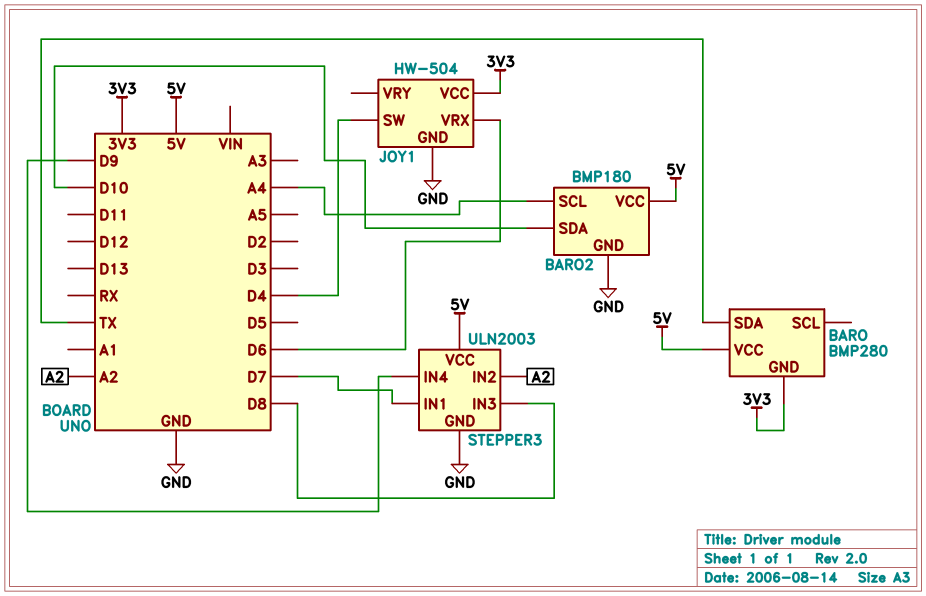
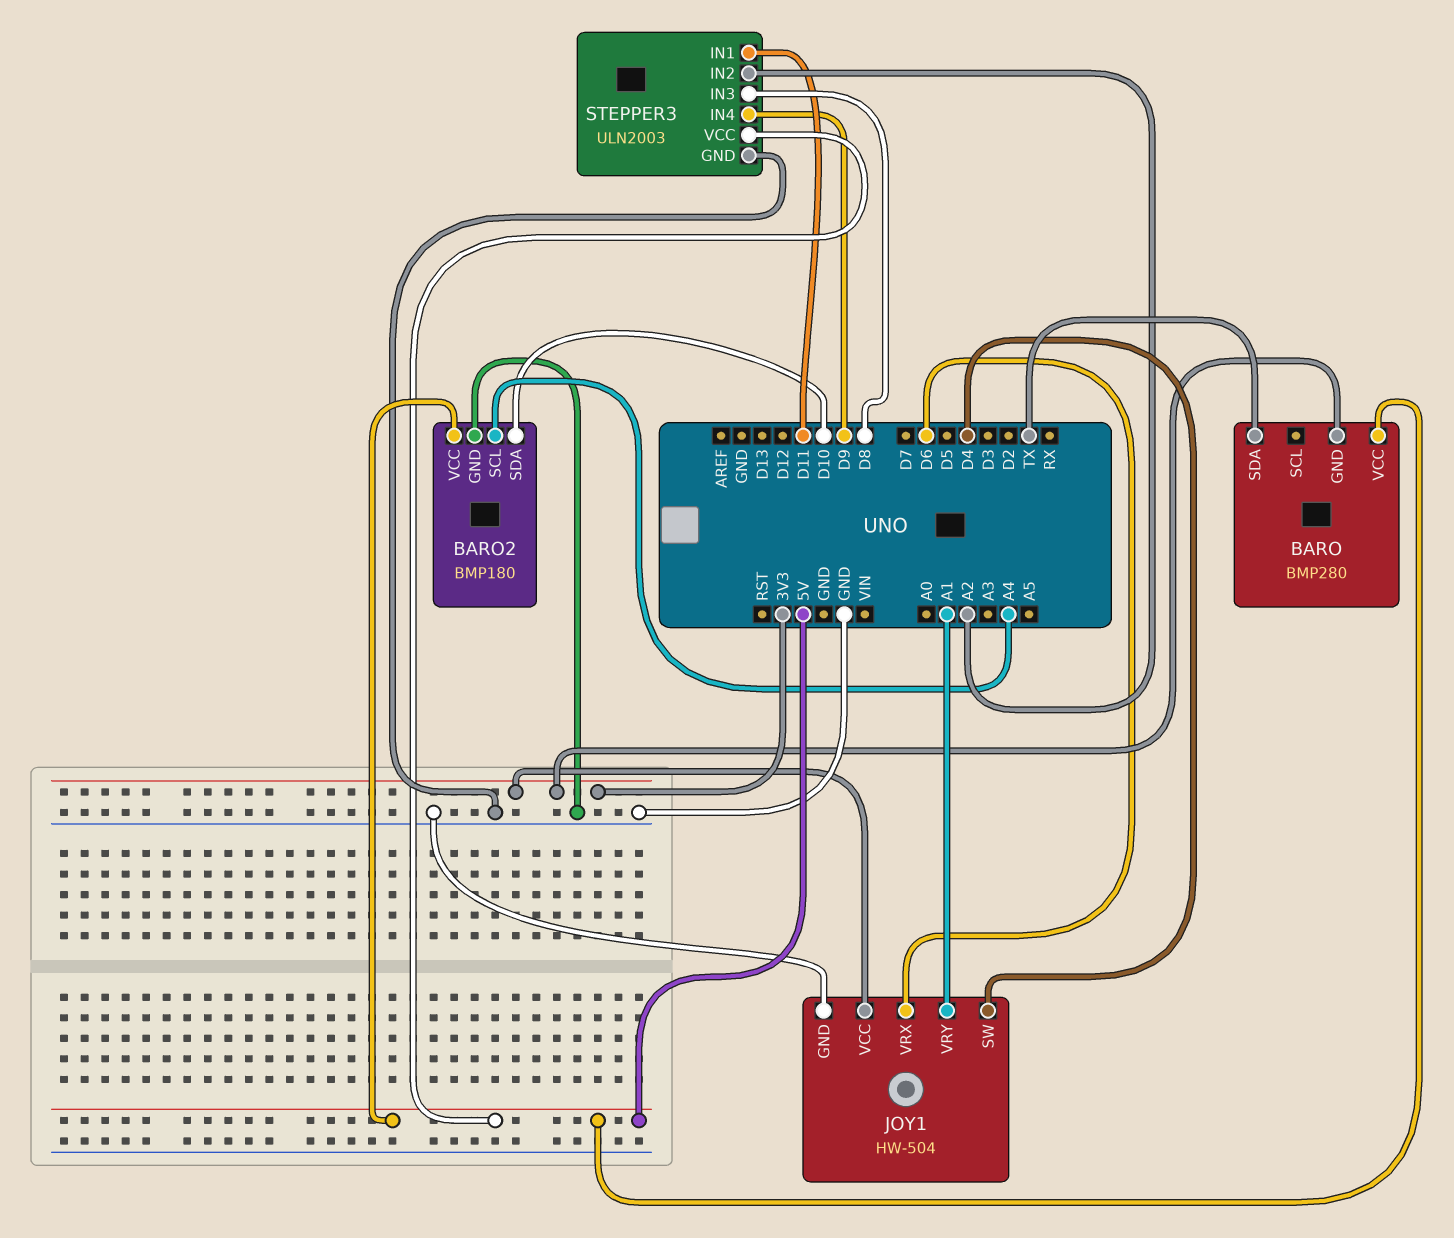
JOY1 pin VRY: none -> A1
STEPPER3 pin IN1: D7 -> D11

